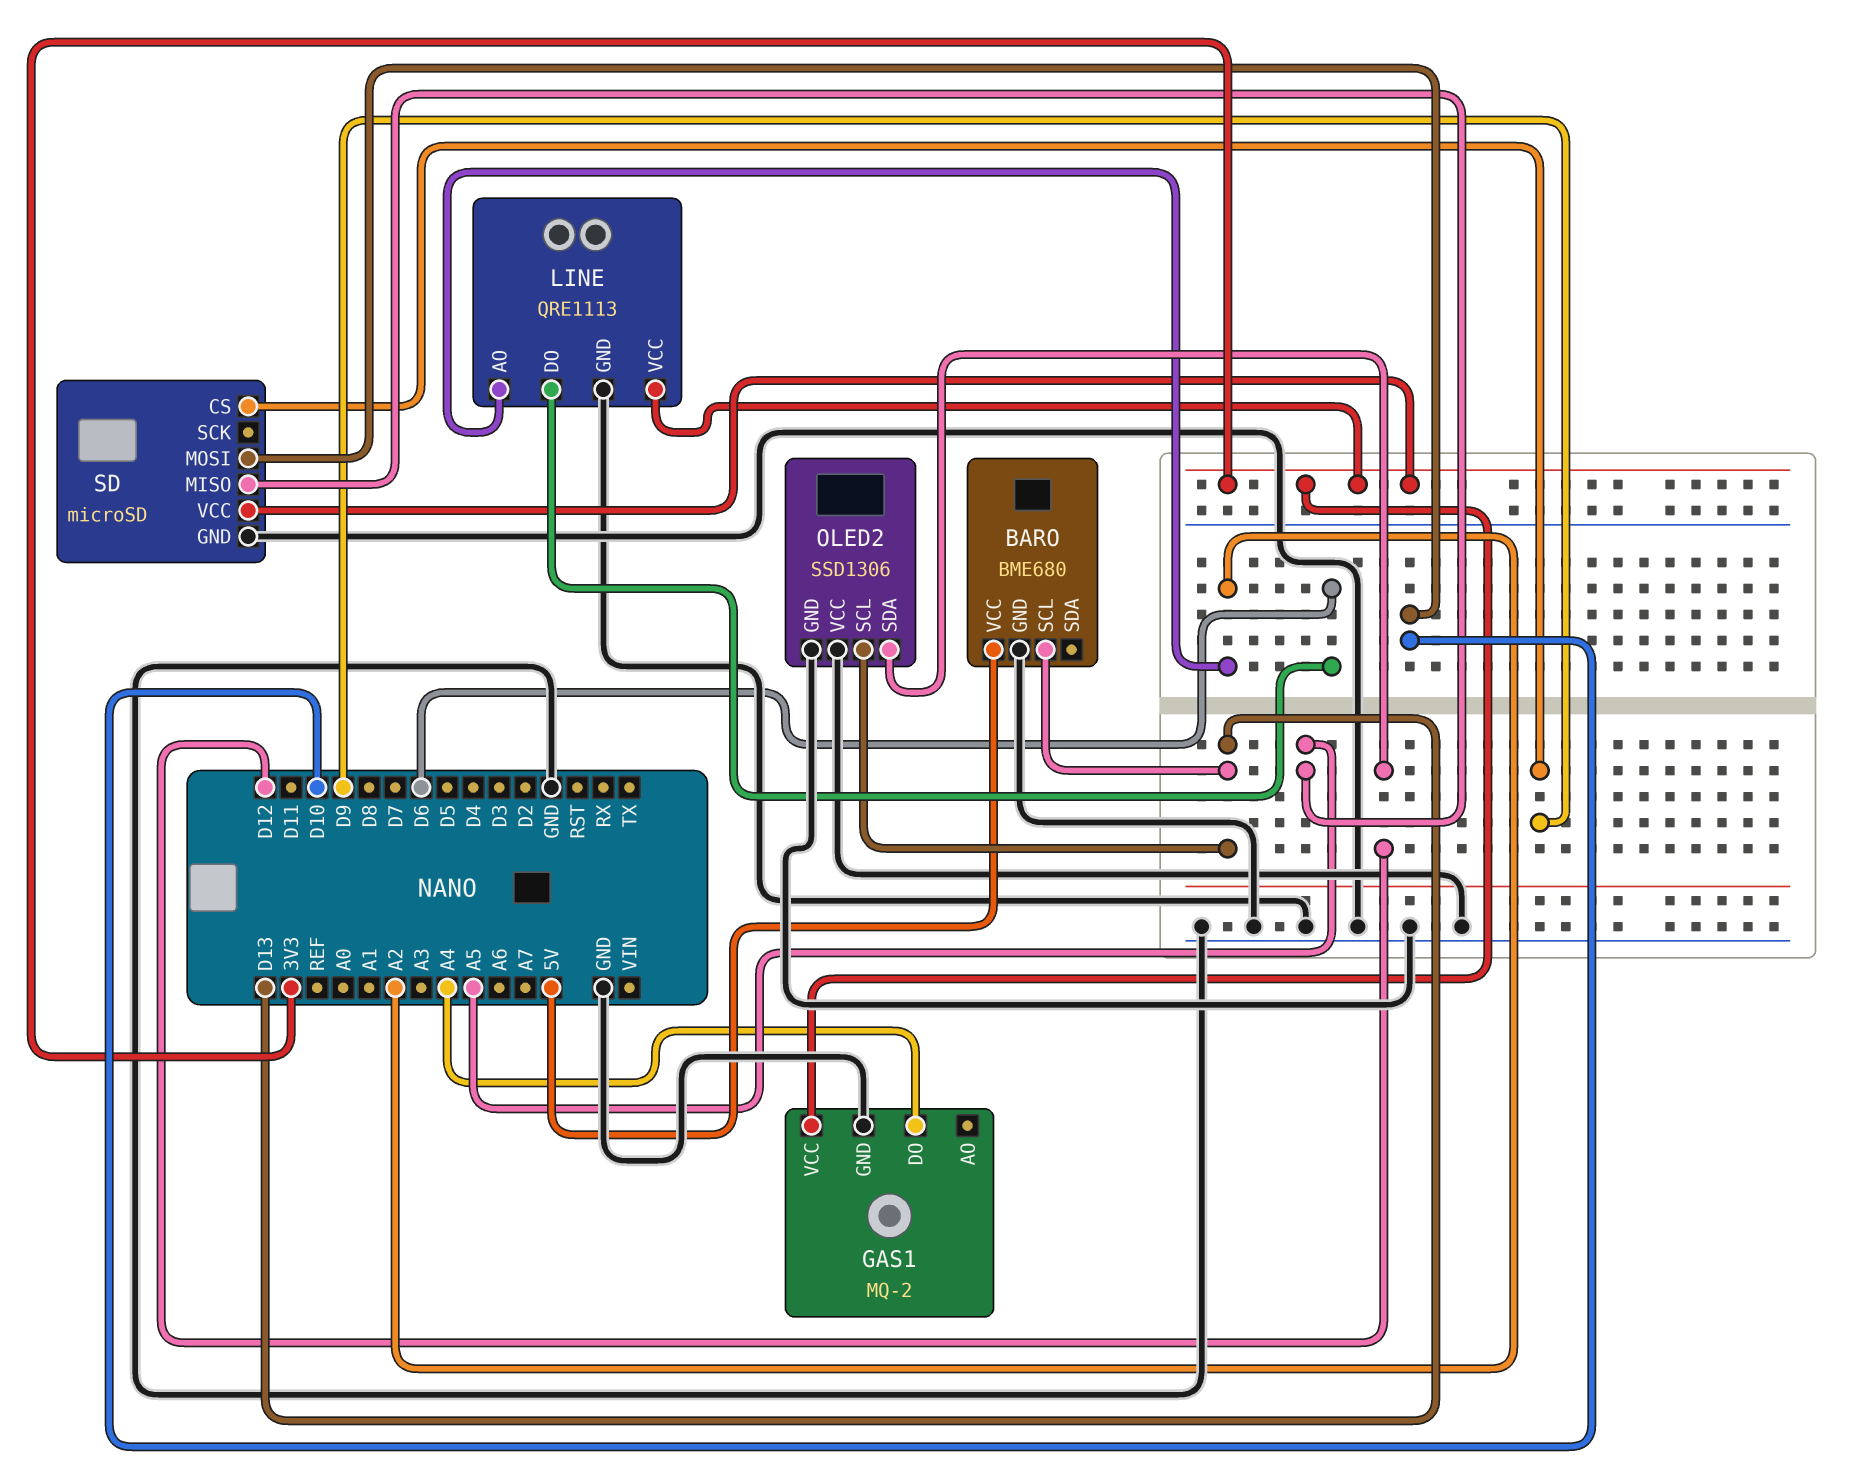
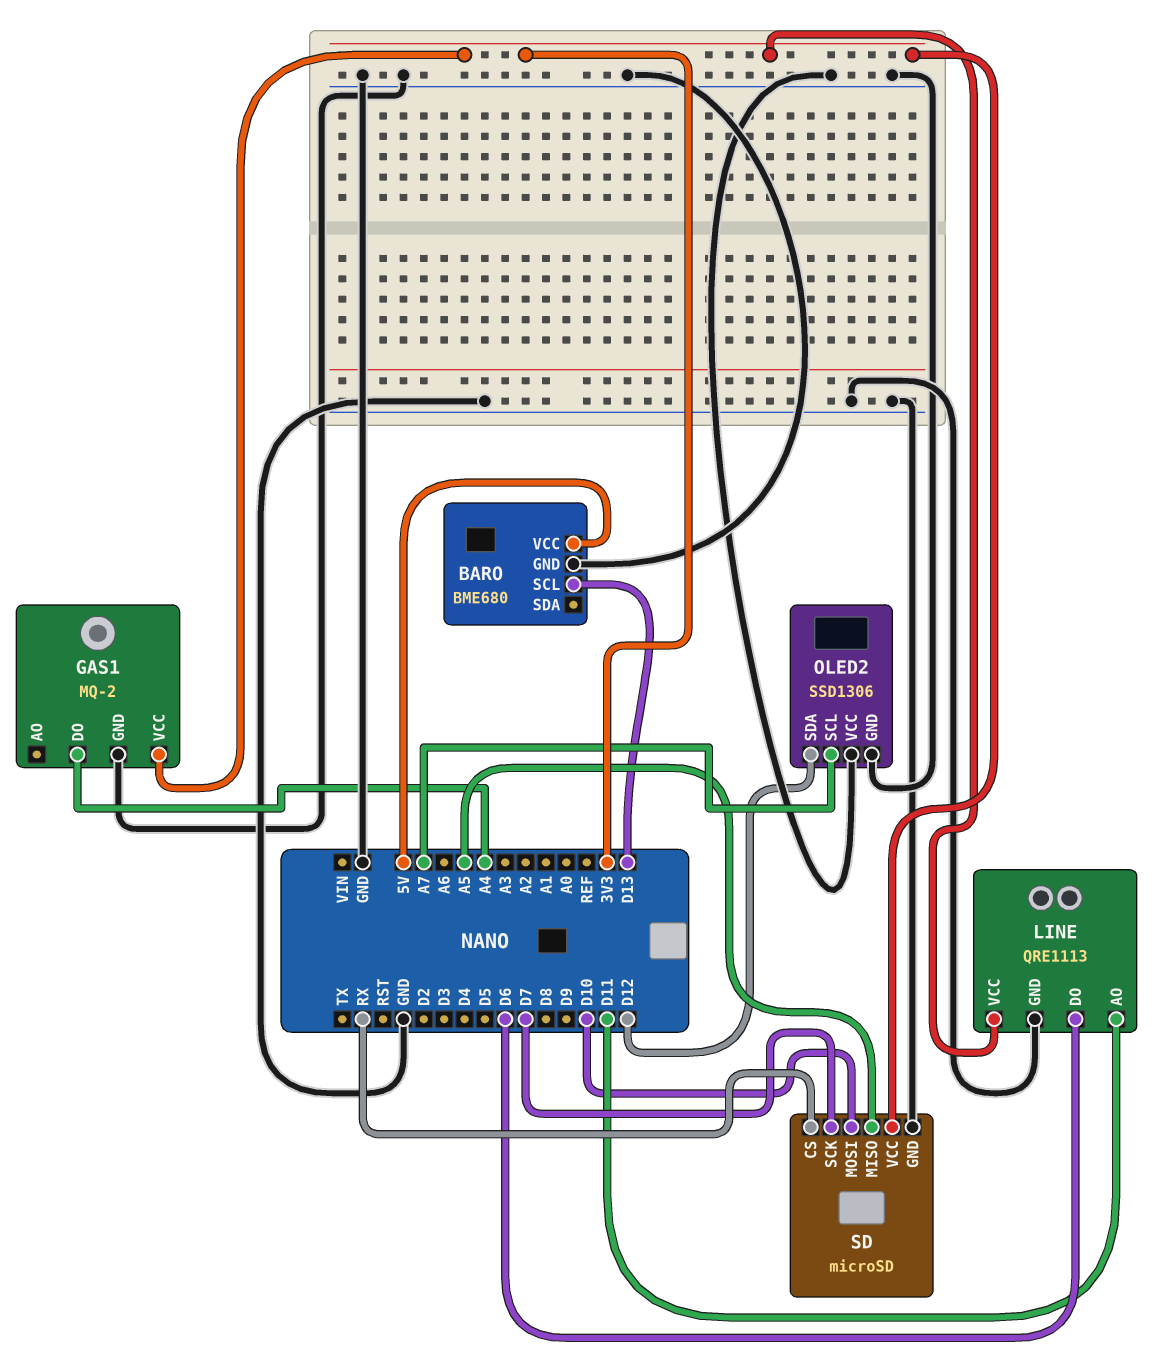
LINE pin AO: A2 -> D11
OLED2 pin SCL: D13 -> A7
SD pin CS: D9 -> RX
SD pin SCK: none -> D7

